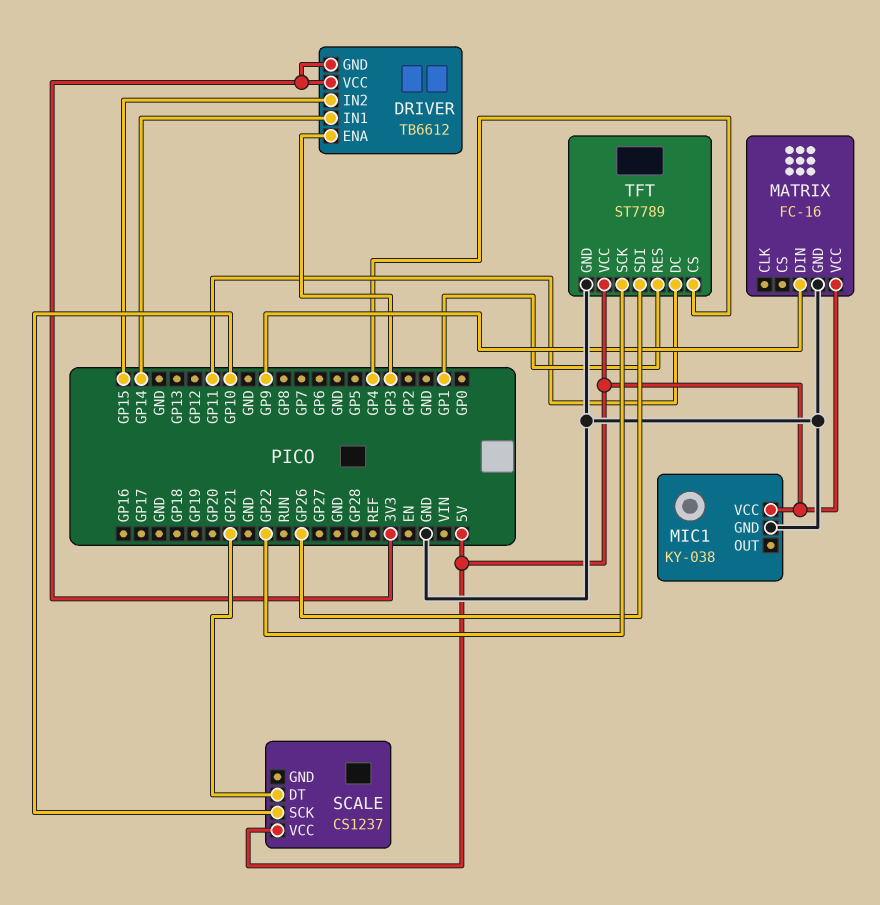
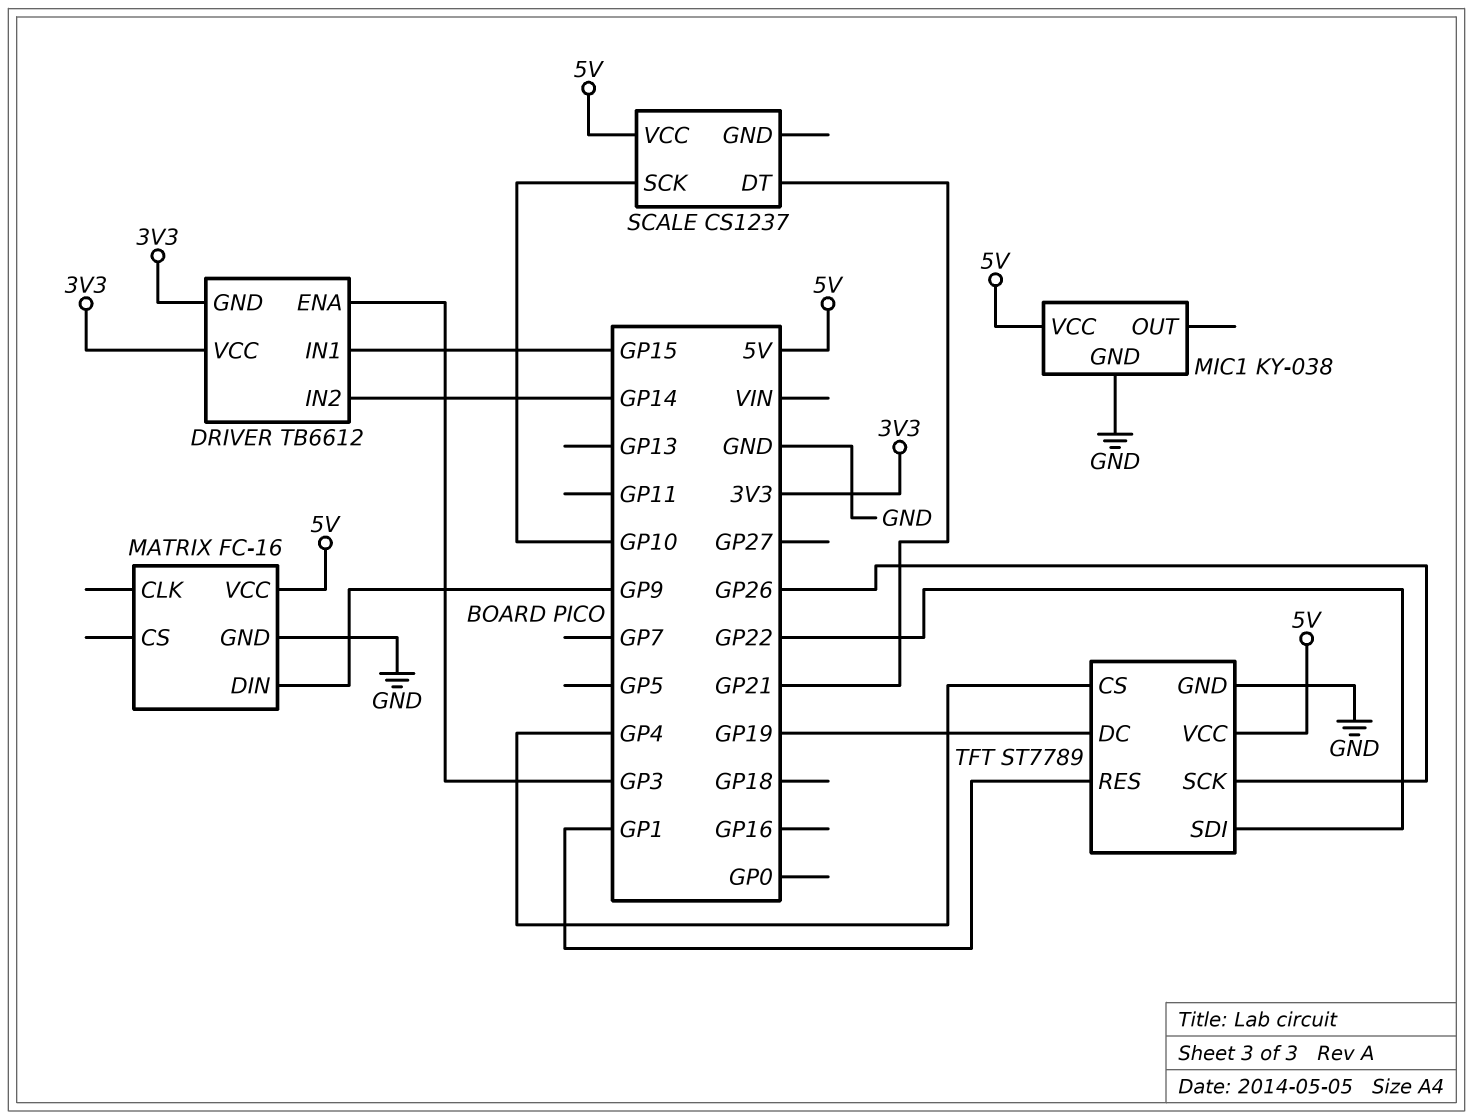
DRIVER pin IN1: GP14 -> GP15
DRIVER pin IN2: GP15 -> GP14
TFT pin DC: GP11 -> GP19
TFT pin SCK: GP22 -> GP26
TFT pin SDI: GP26 -> GP22

